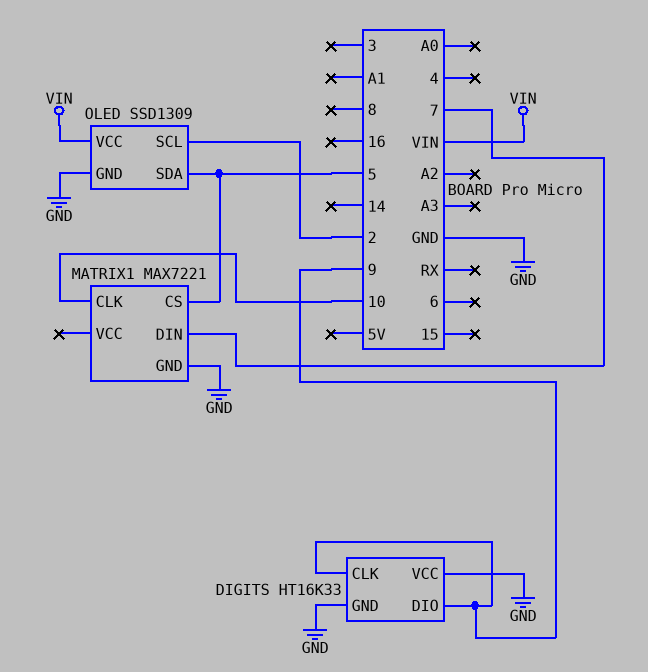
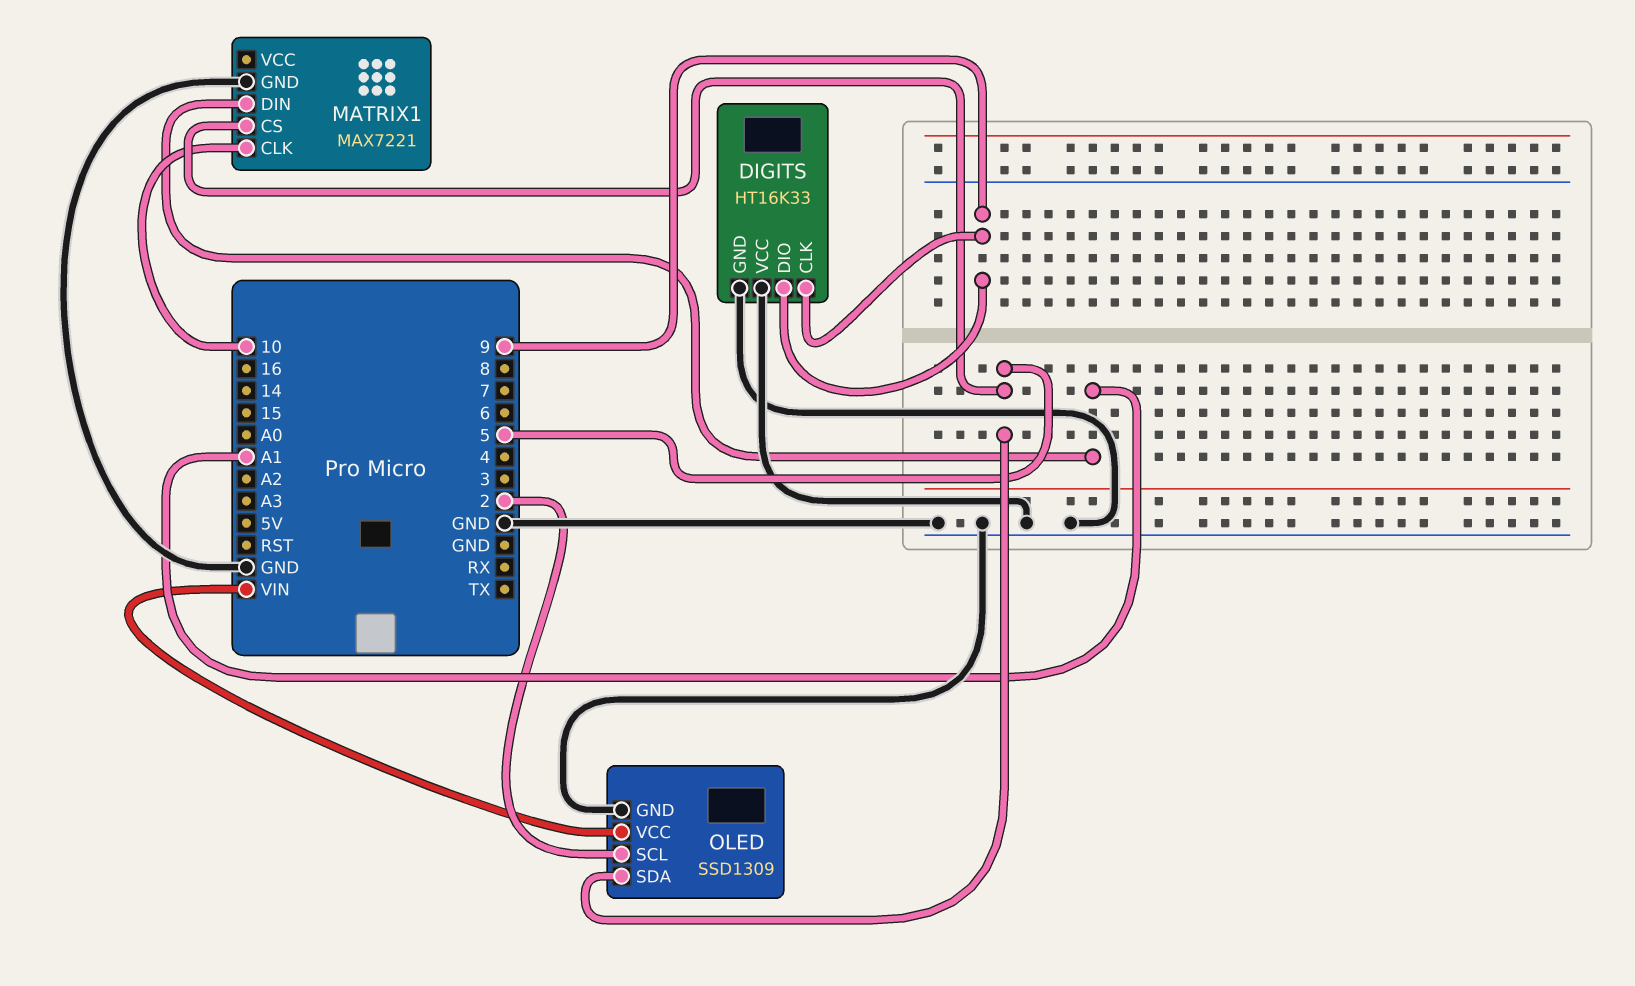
MATRIX1 pin DIN: 7 -> A1

